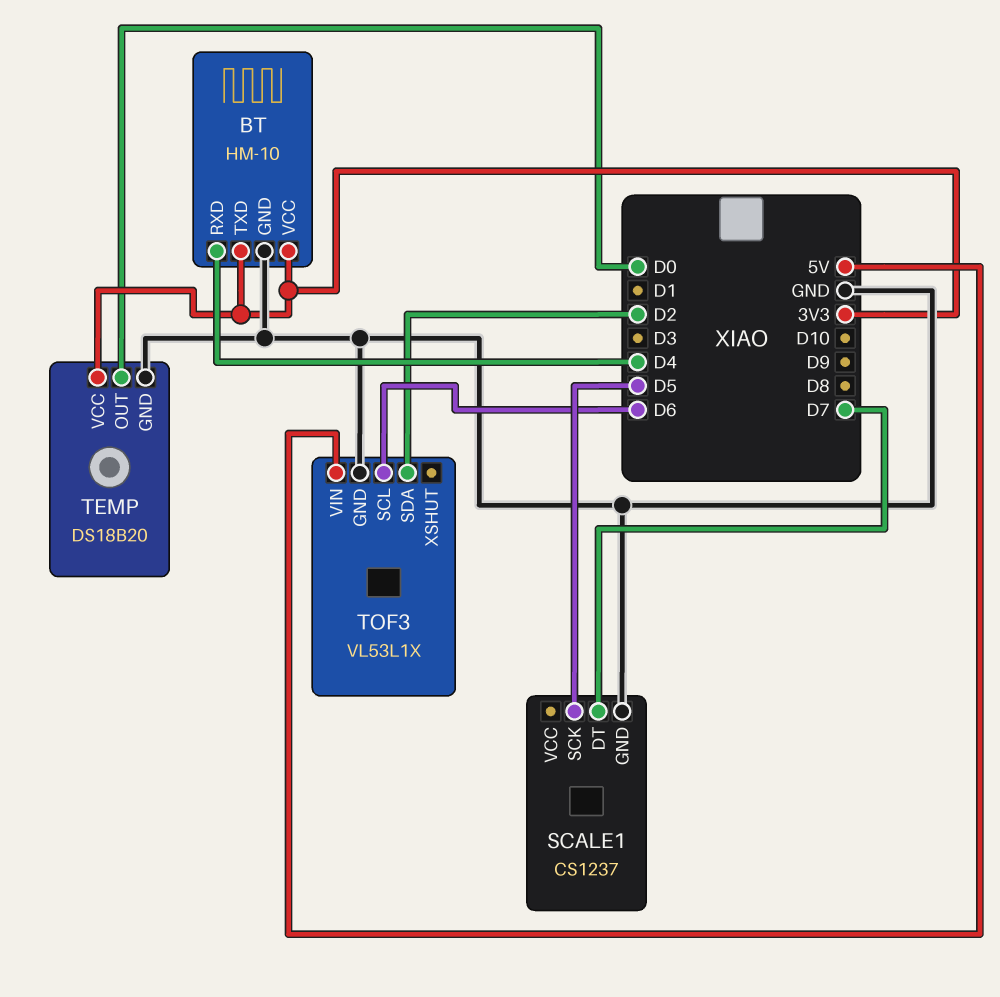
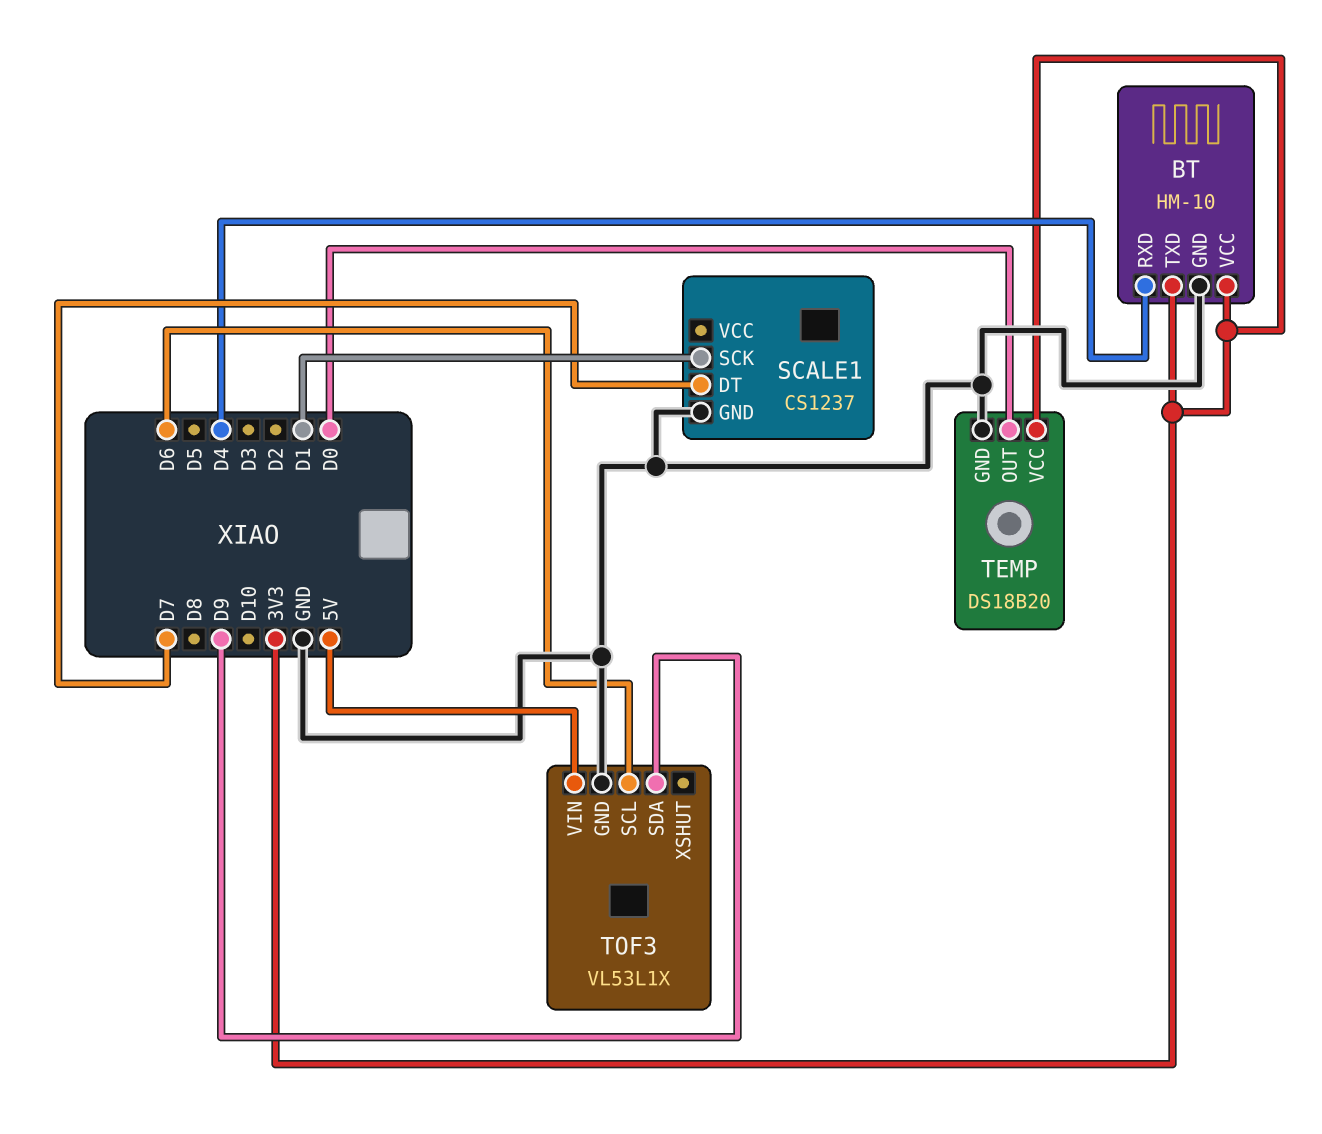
SCALE1 pin SCK: D5 -> D1
TOF3 pin SDA: D2 -> D9

